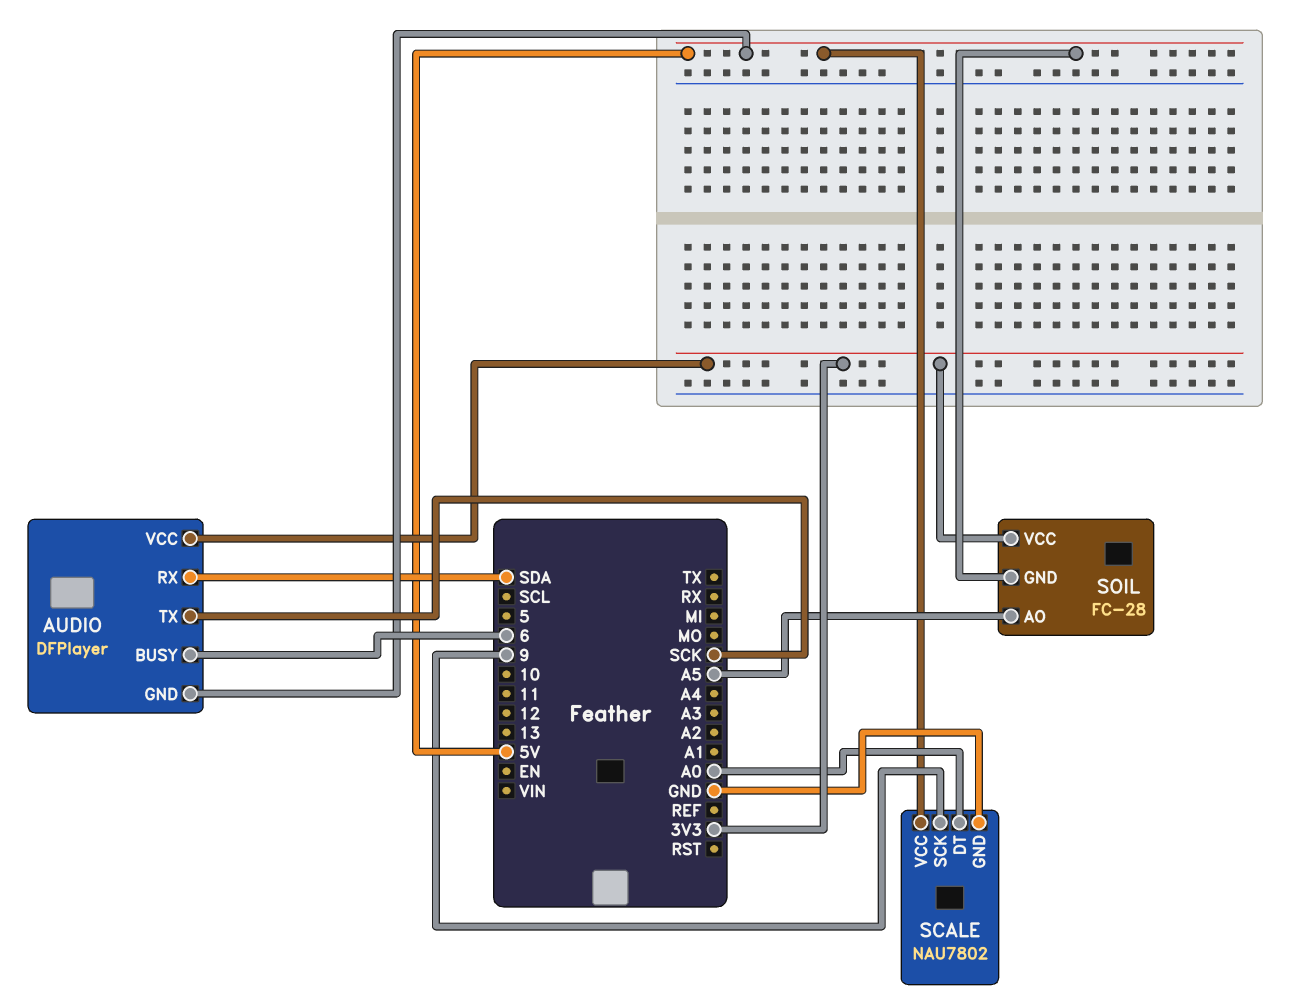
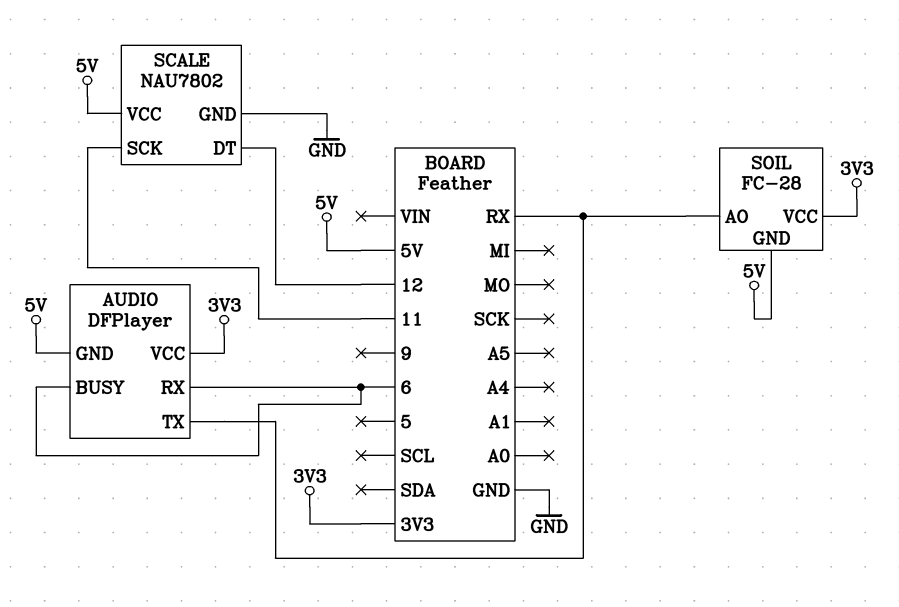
AUDIO pin RX: SDA -> 6
AUDIO pin TX: SCK -> RX
SCALE pin DT: A0 -> 12
SCALE pin SCK: 9 -> 11
SOIL pin AO: A5 -> RX

